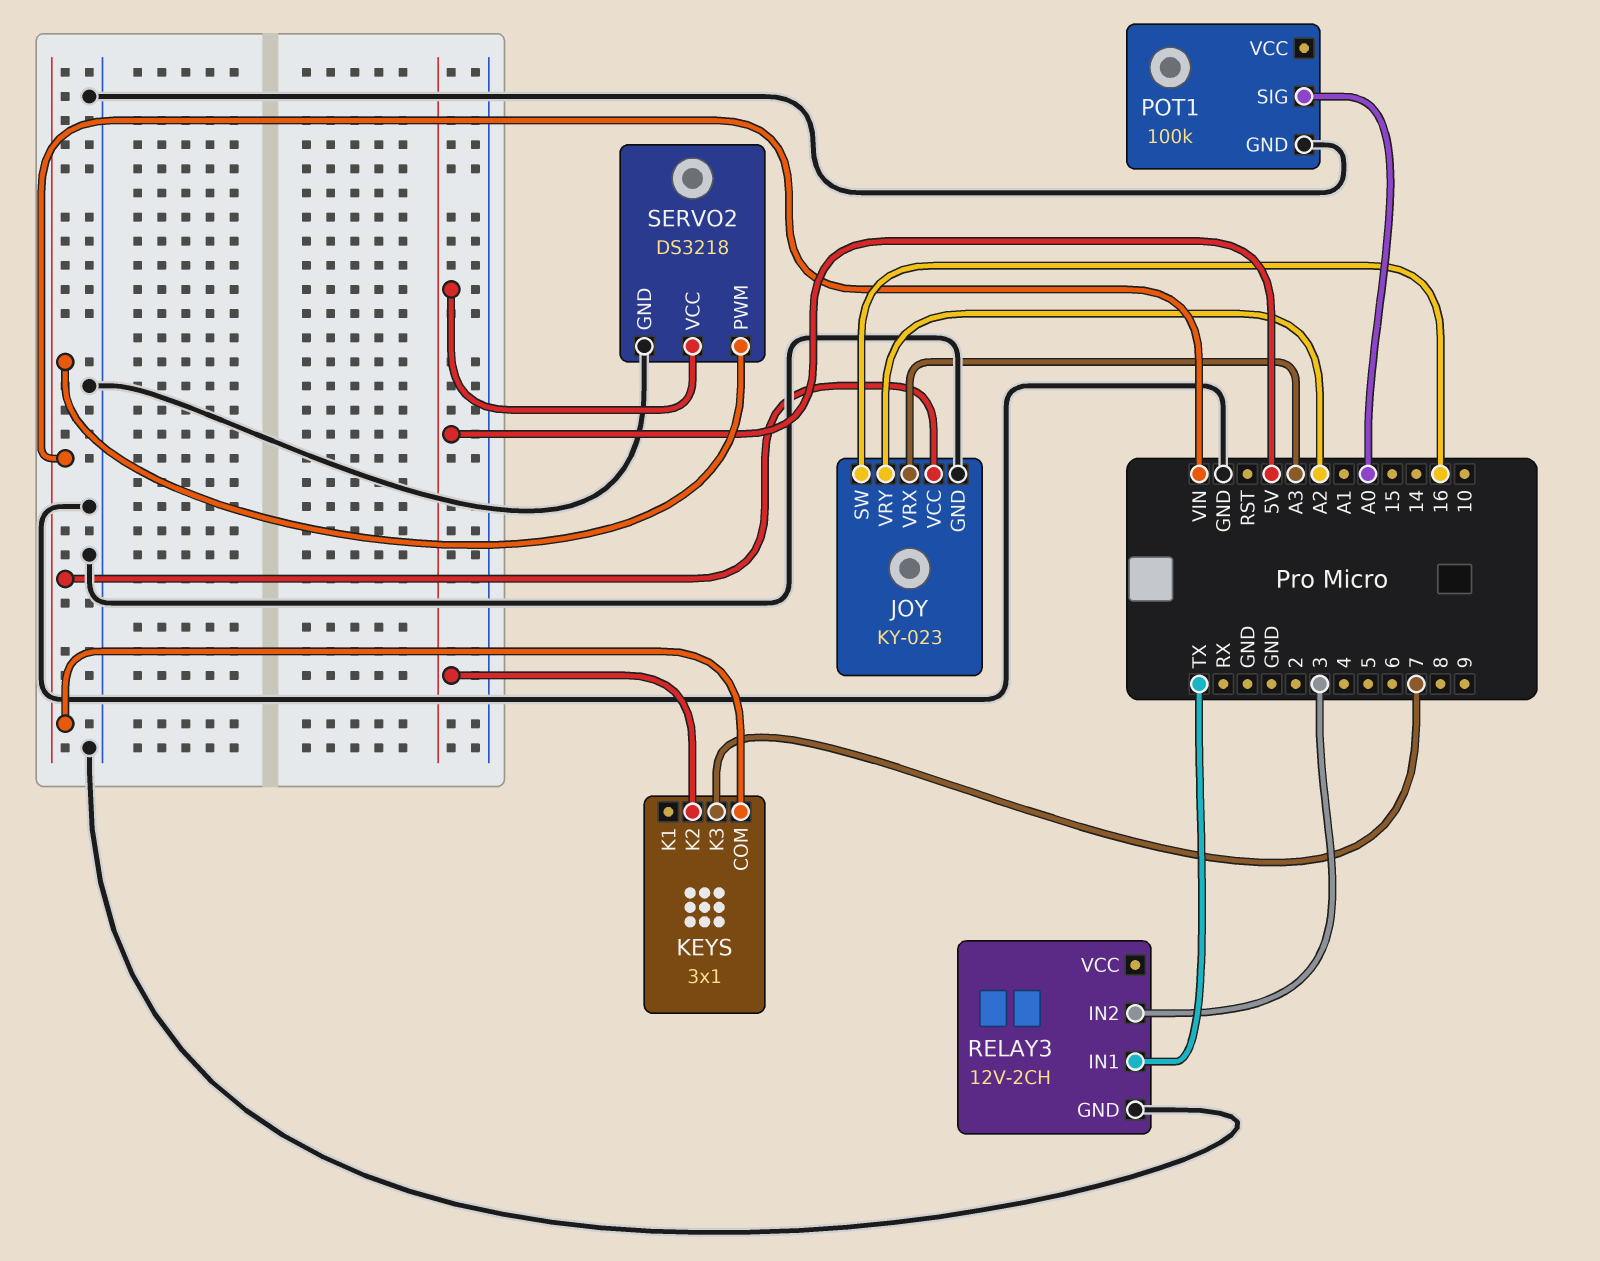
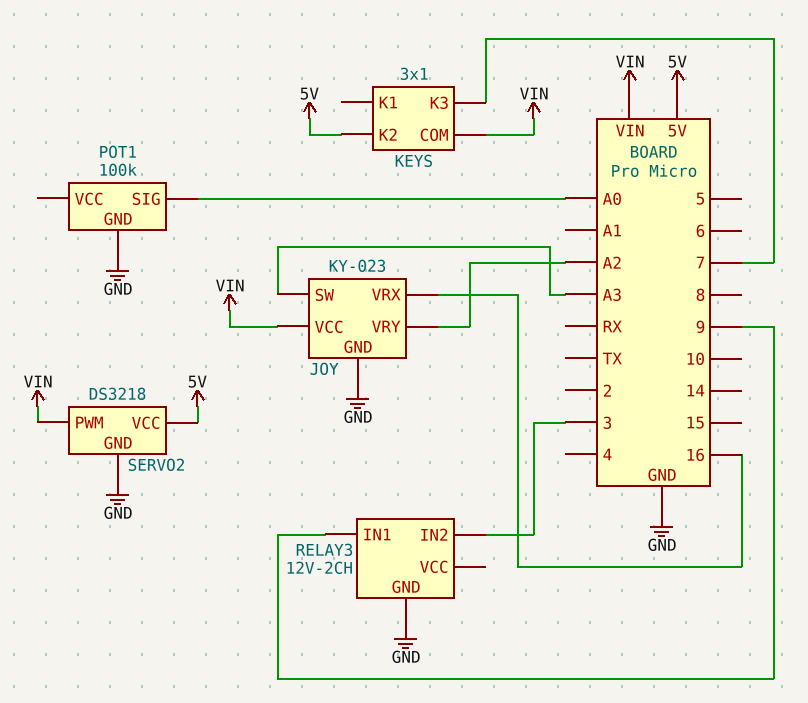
JOY pin SW: 16 -> A3
JOY pin VRX: A3 -> 16
RELAY3 pin IN1: TX -> 9

